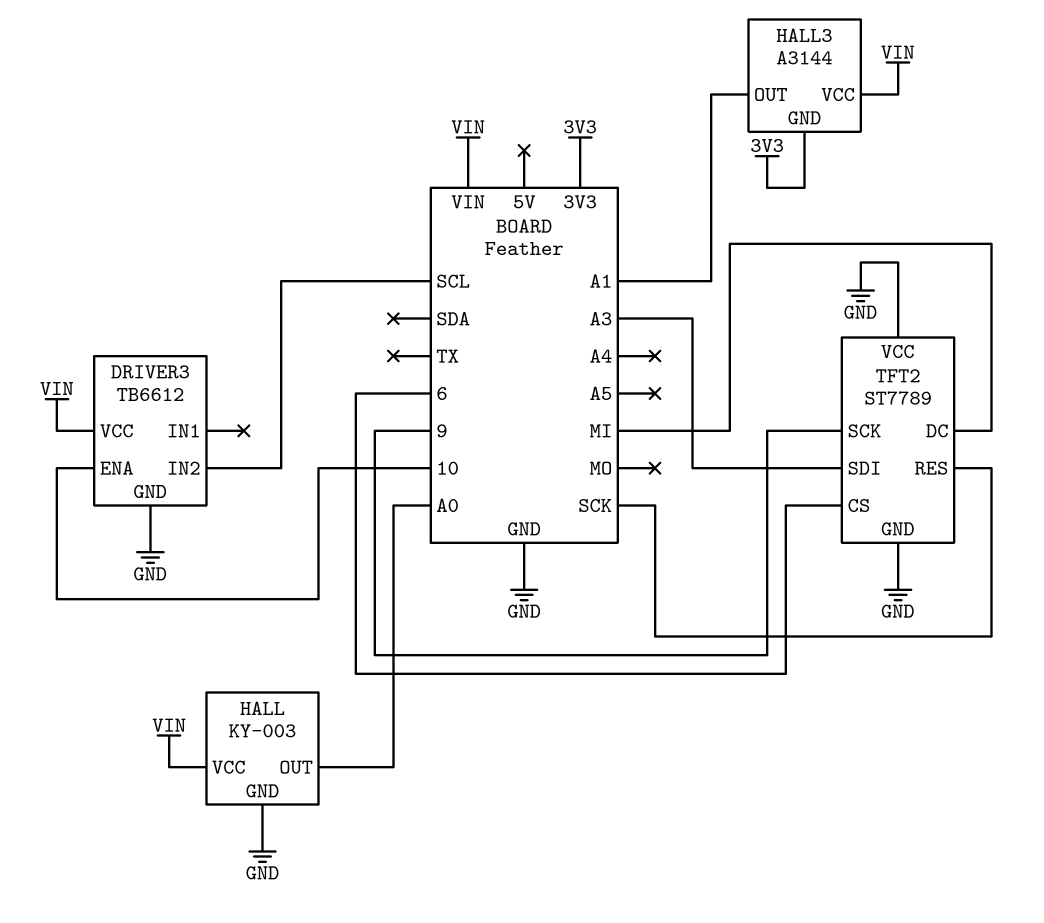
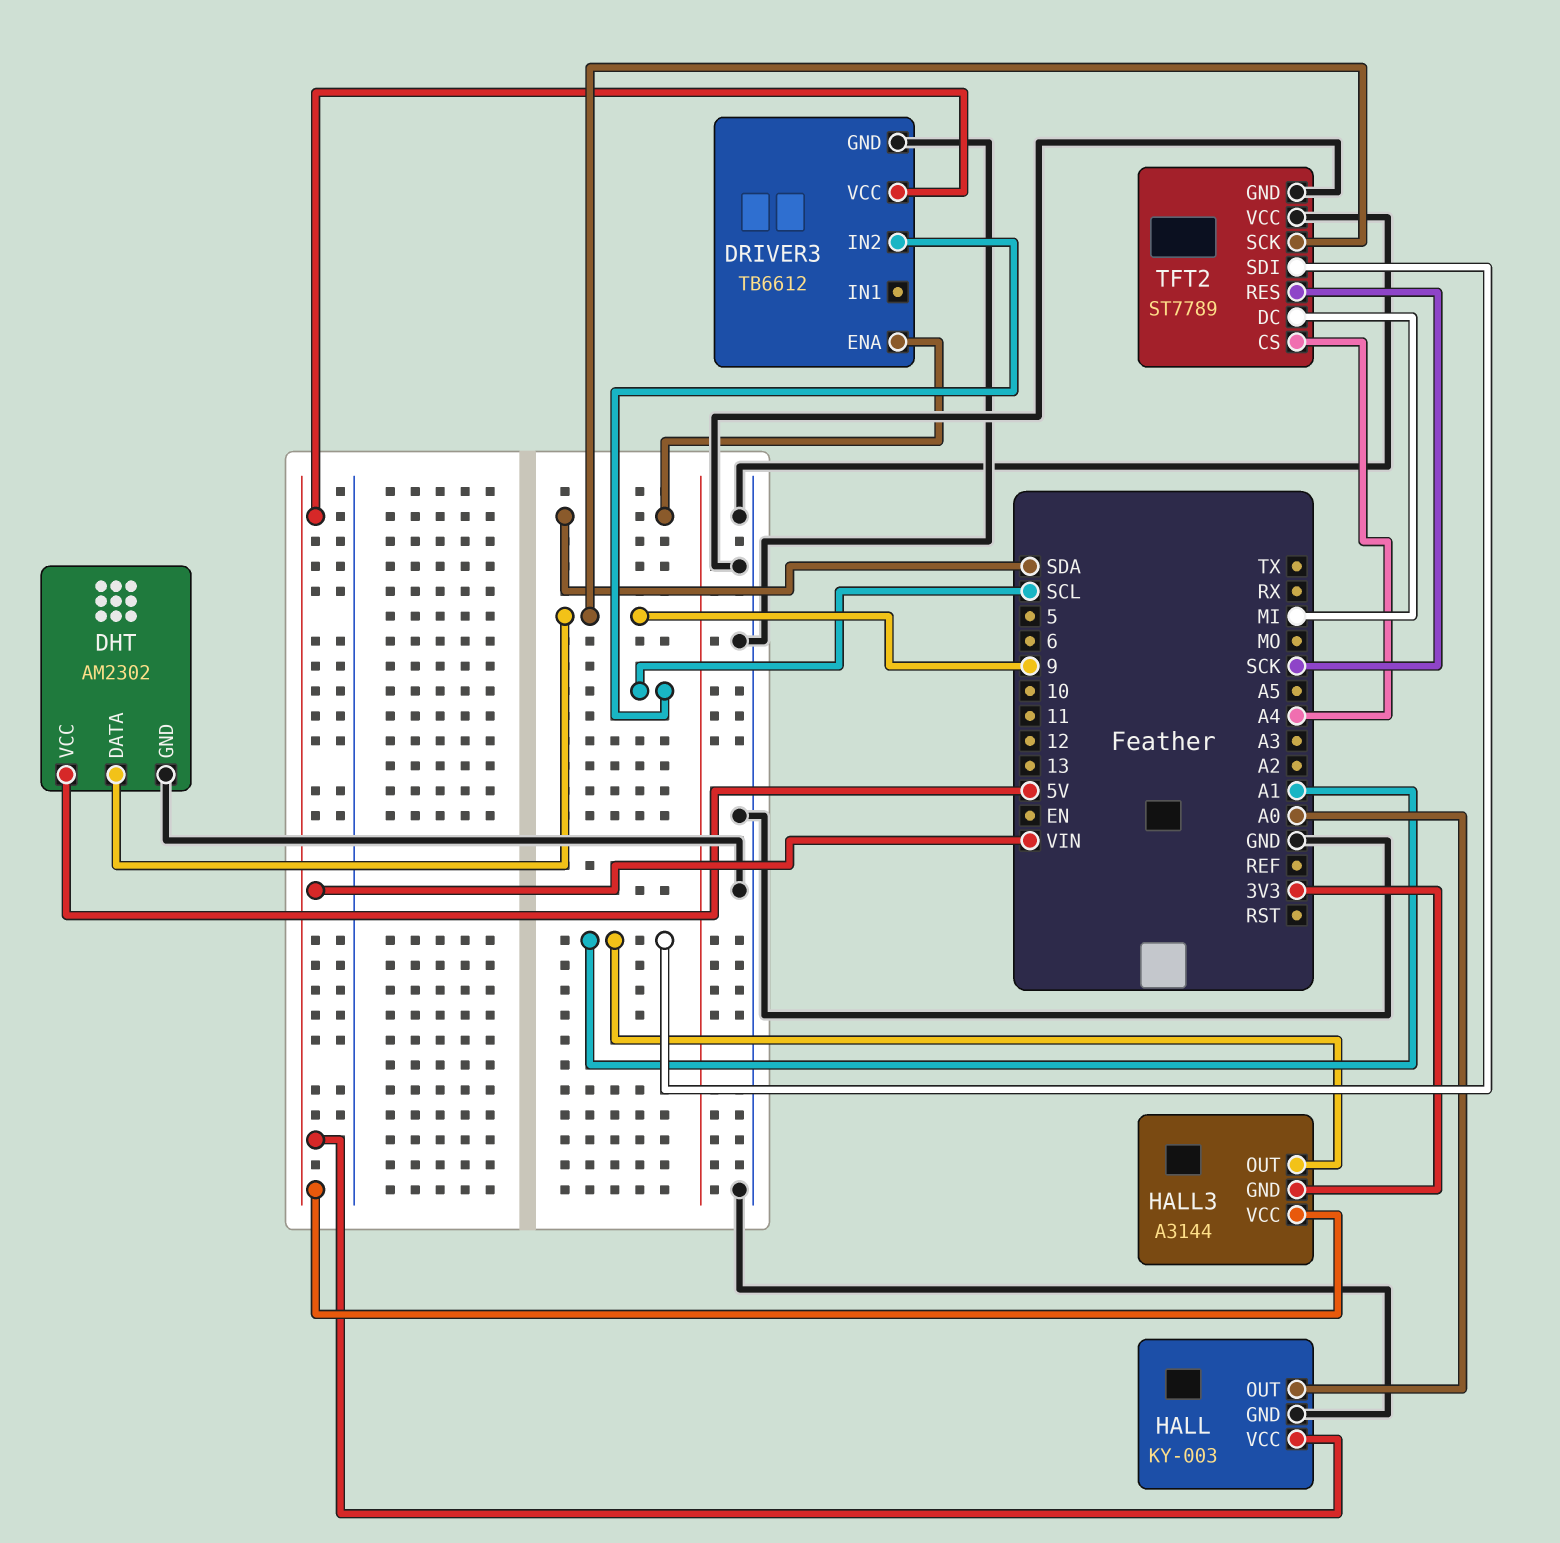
DHT: none -> AM2302
DHT pin DATA: none -> 9
DHT pin GND: none -> GND
DHT pin VCC: none -> 5V
DRIVER3 pin ENA: 10 -> SDA
TFT2 pin CS: 6 -> A4
TFT2 pin SDI: A3 -> A1

